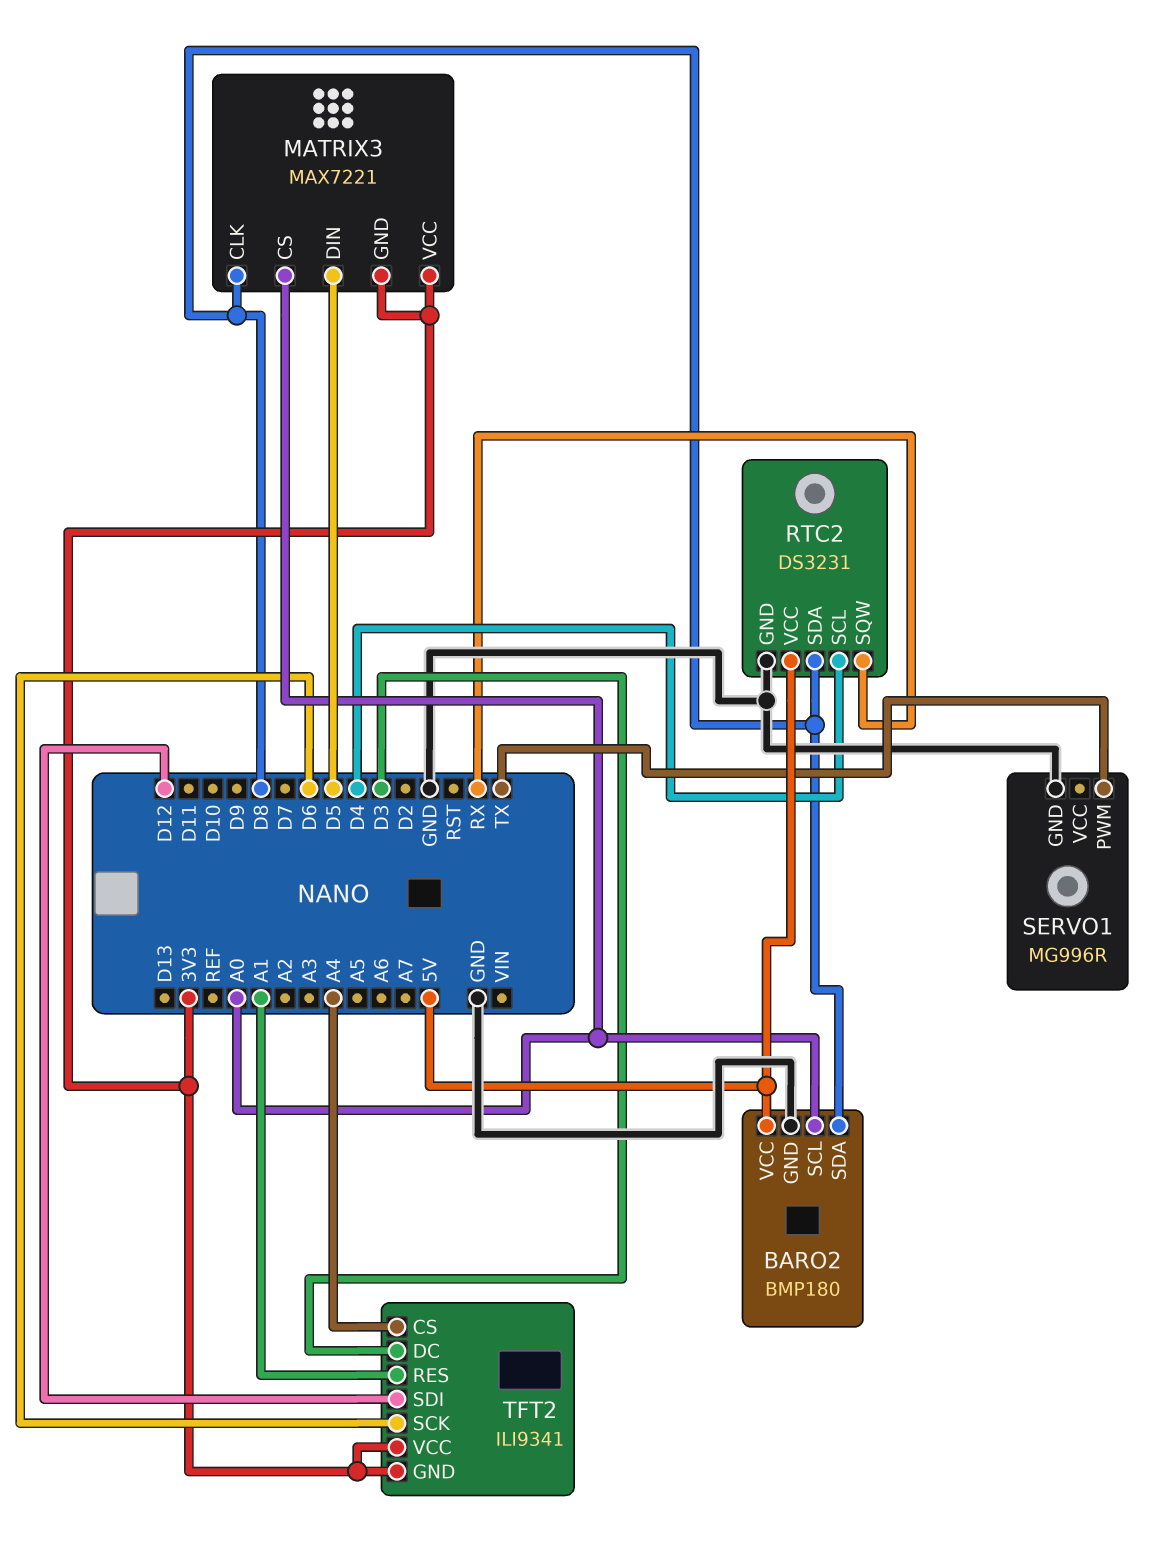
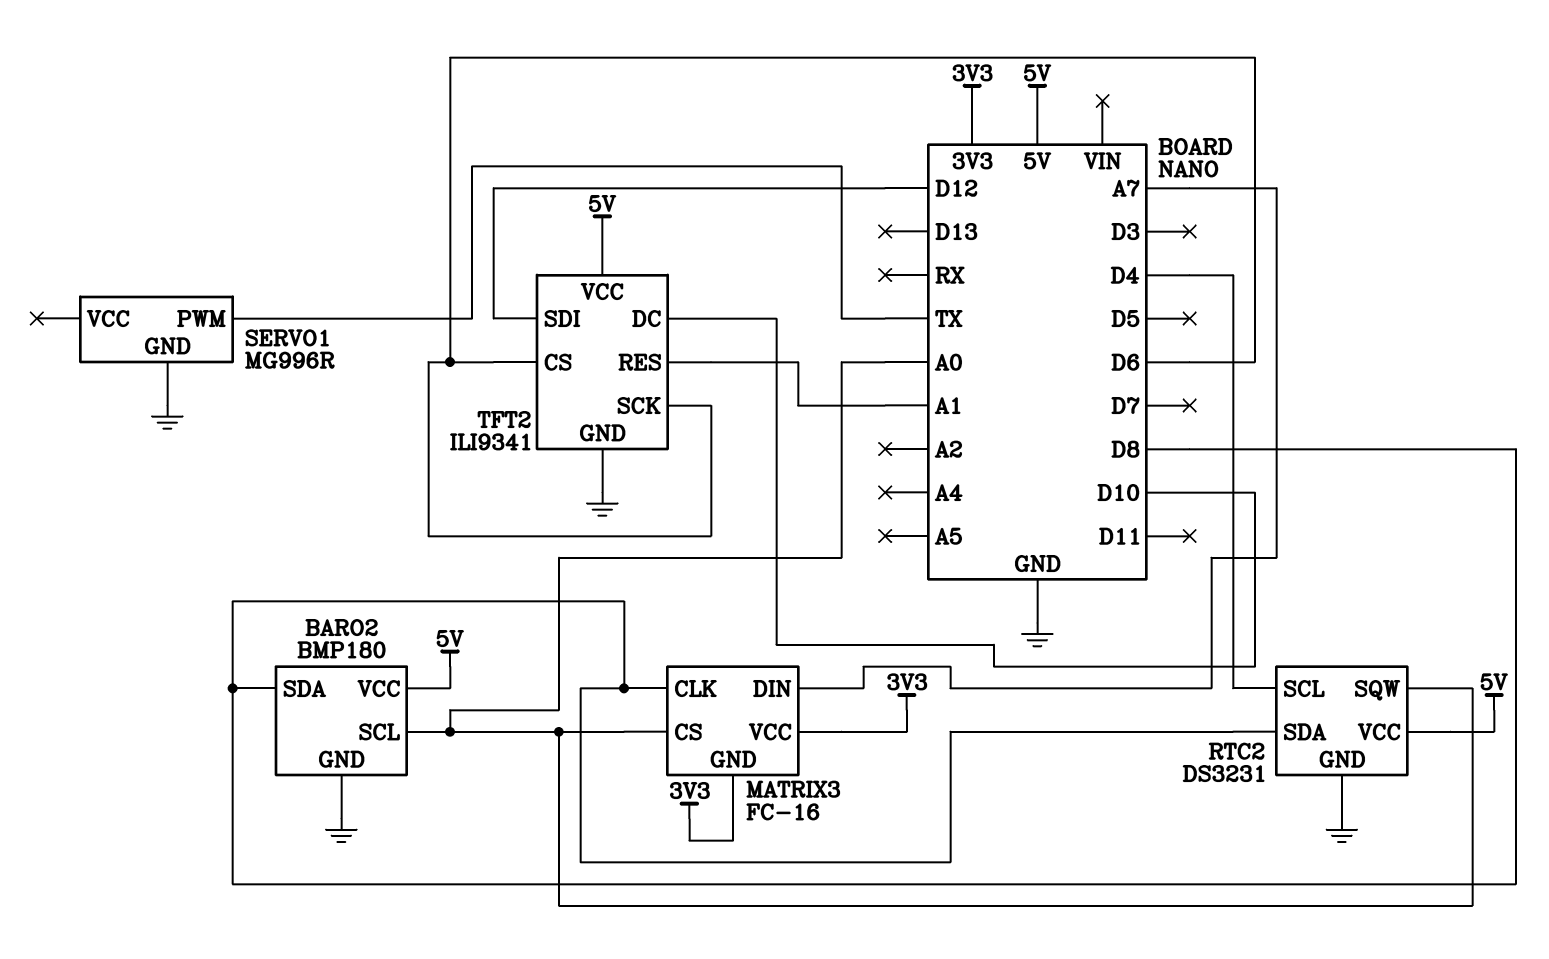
MATRIX3: MAX7221 -> FC-16
MATRIX3 pin DIN: D5 -> A7
RTC2 pin SQW: RX -> A0
TFT2 pin CS: A4 -> D6
TFT2 pin DC: D3 -> D10
TFT2 pin GND: 3V3 -> GND
TFT2 pin VCC: 3V3 -> 5V

